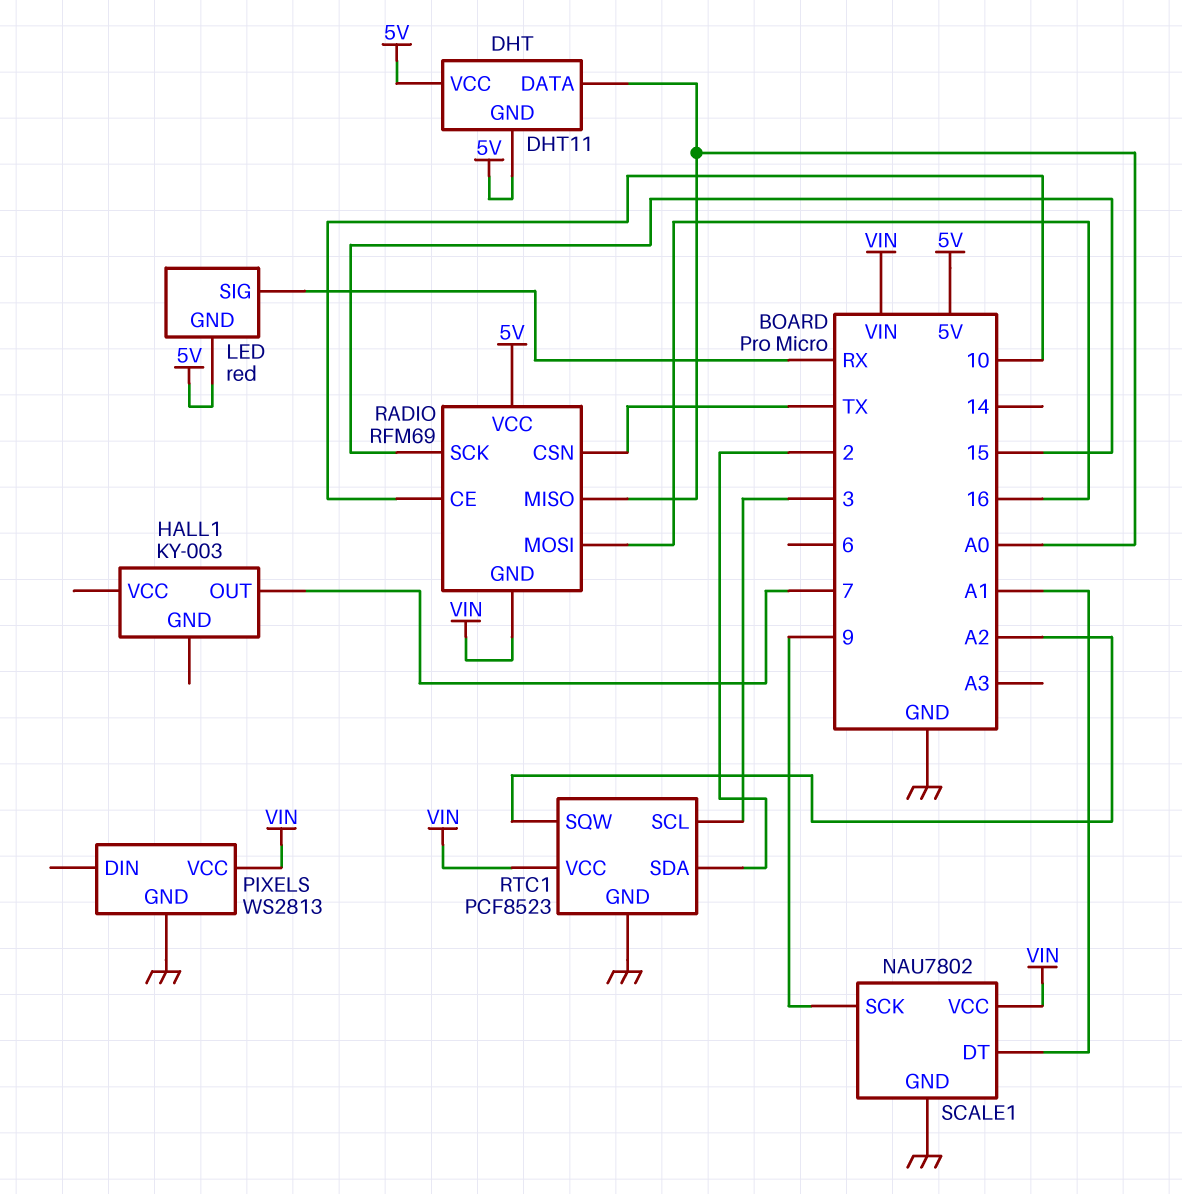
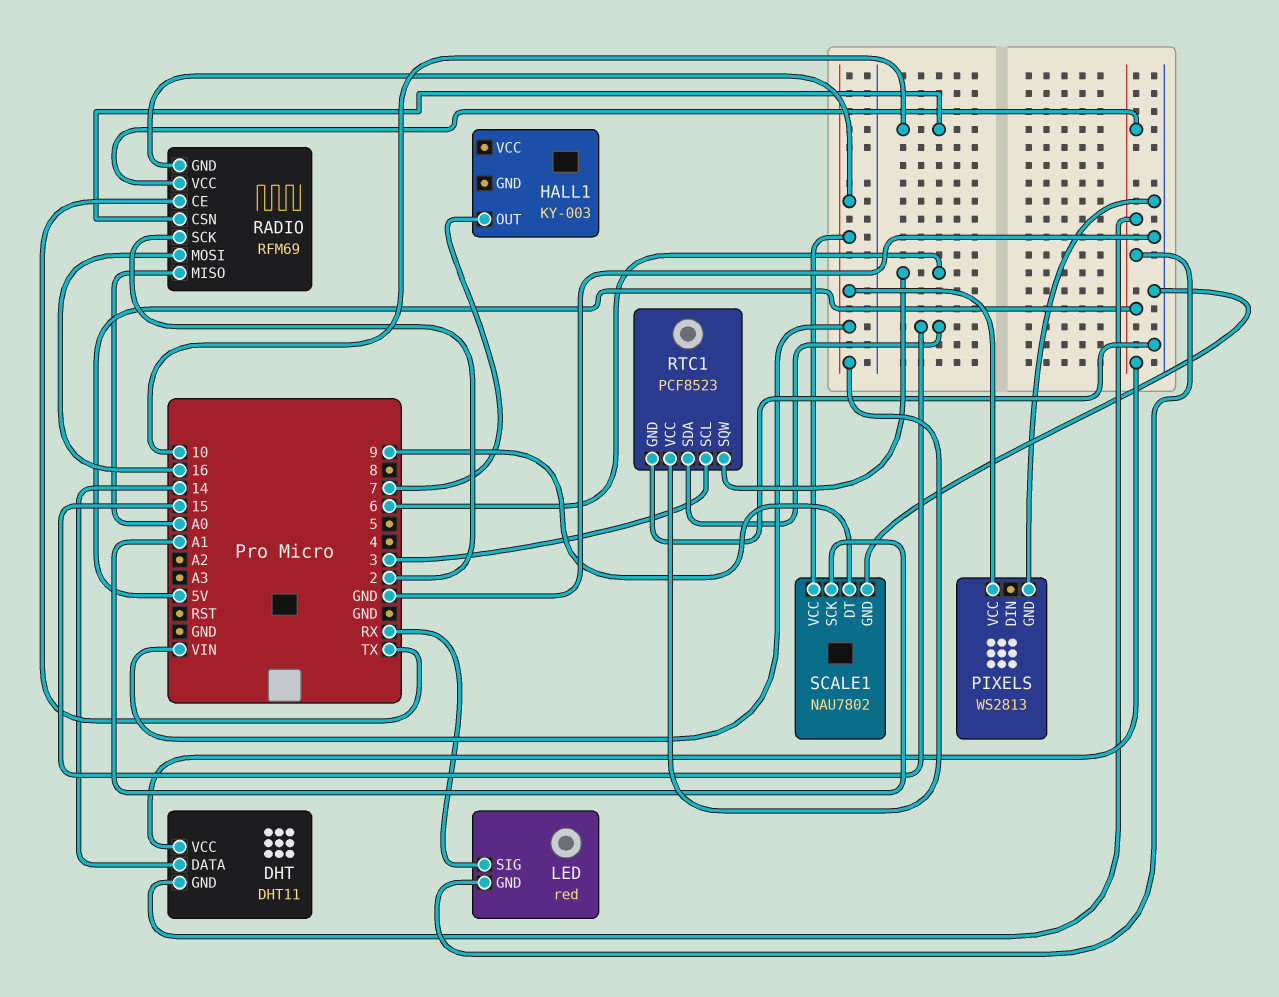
DHT pin DATA: A0 -> 14
RADIO pin CE: 10 -> TX
RADIO pin CSN: TX -> 10
RADIO pin SCK: 15 -> 2
RTC1 pin SDA: 2 -> 15
RTC1 pin SQW: A2 -> 6
SCALE1 pin DT: A1 -> 9
SCALE1 pin SCK: 9 -> A1

